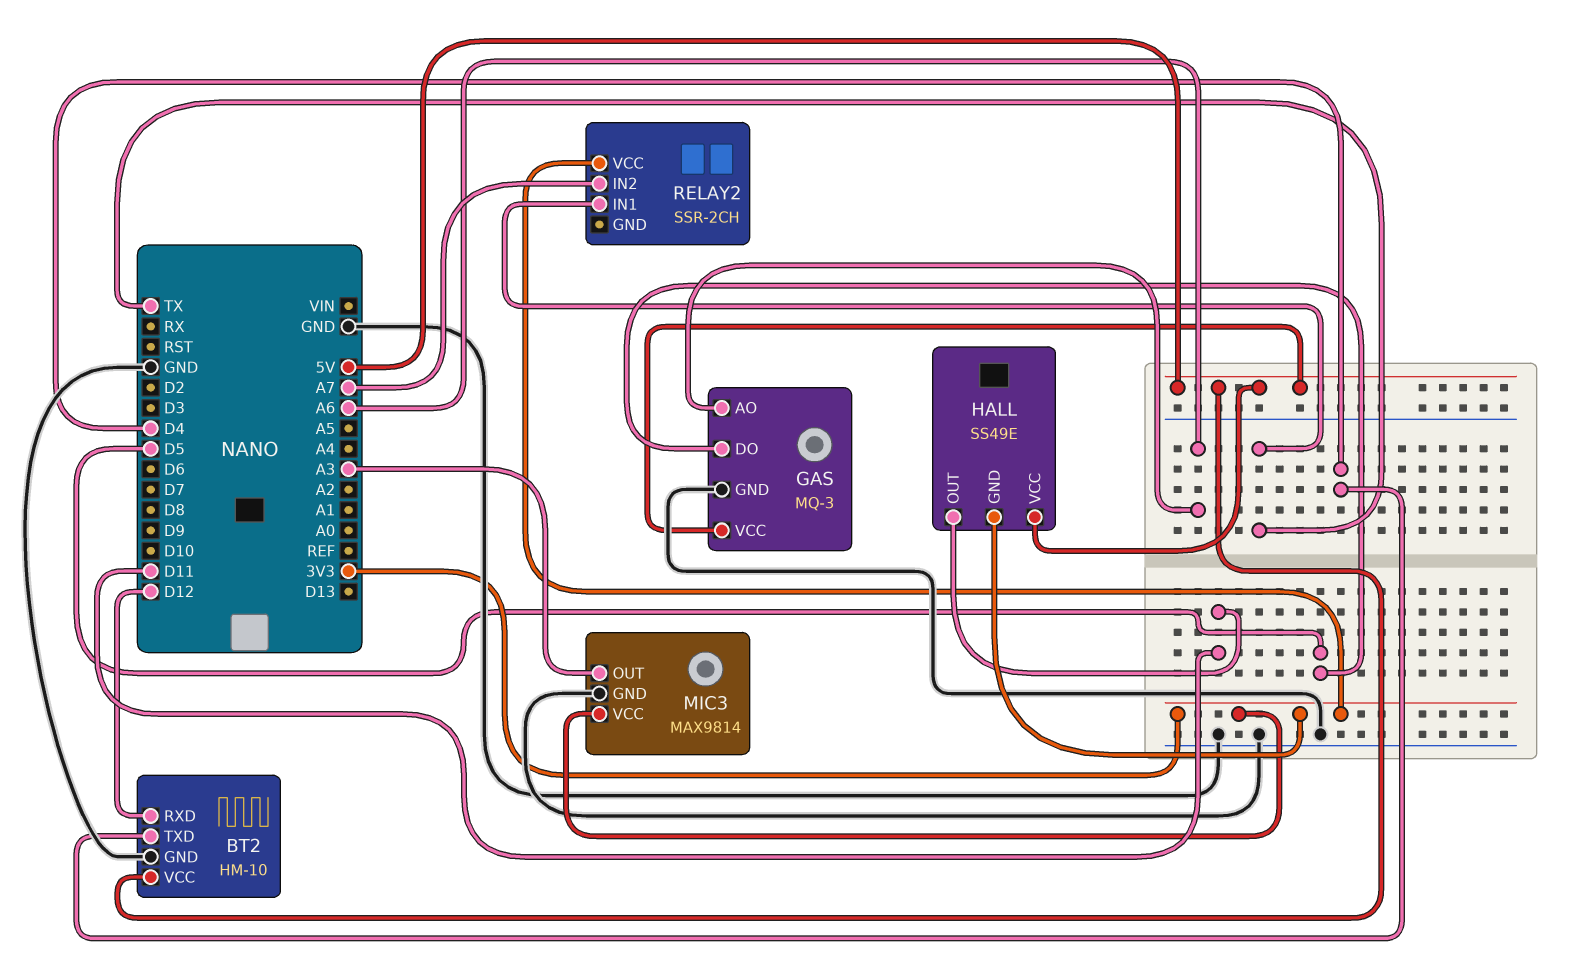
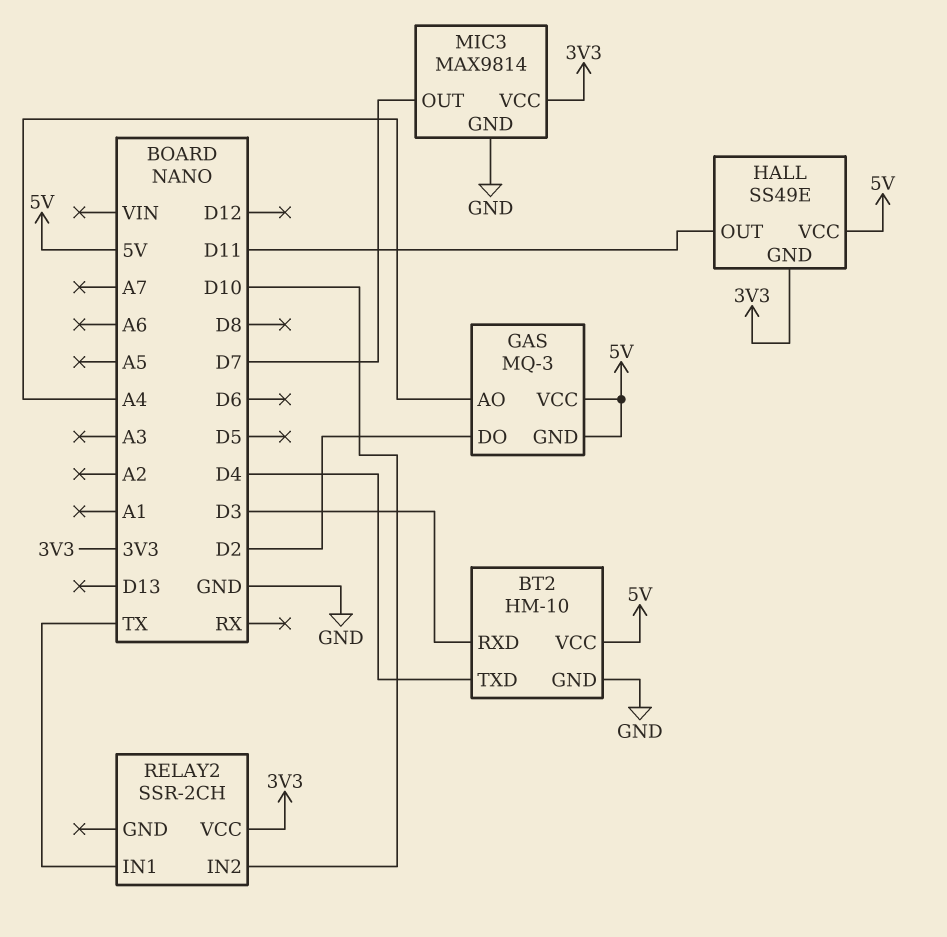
BT2 pin RXD: D12 -> D3
GAS pin AO: A6 -> A4
GAS pin DO: D5 -> D2
GAS pin GND: GND -> 5V
MIC3 pin OUT: A3 -> D7
RELAY2 pin IN2: A7 -> D10

